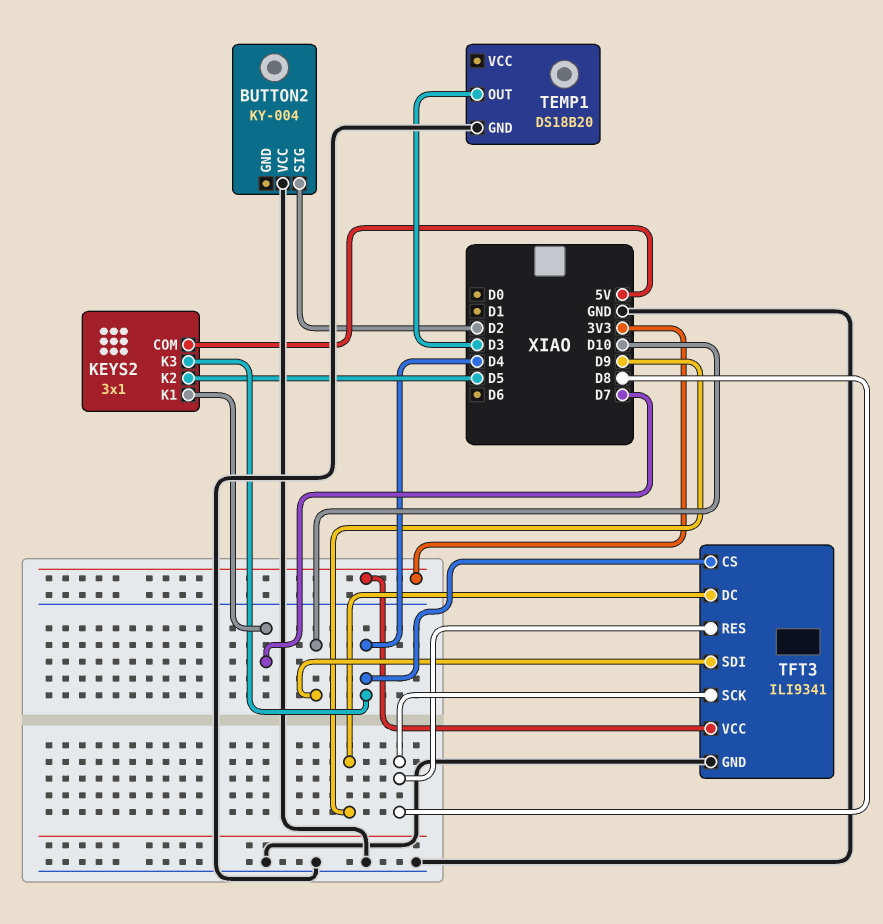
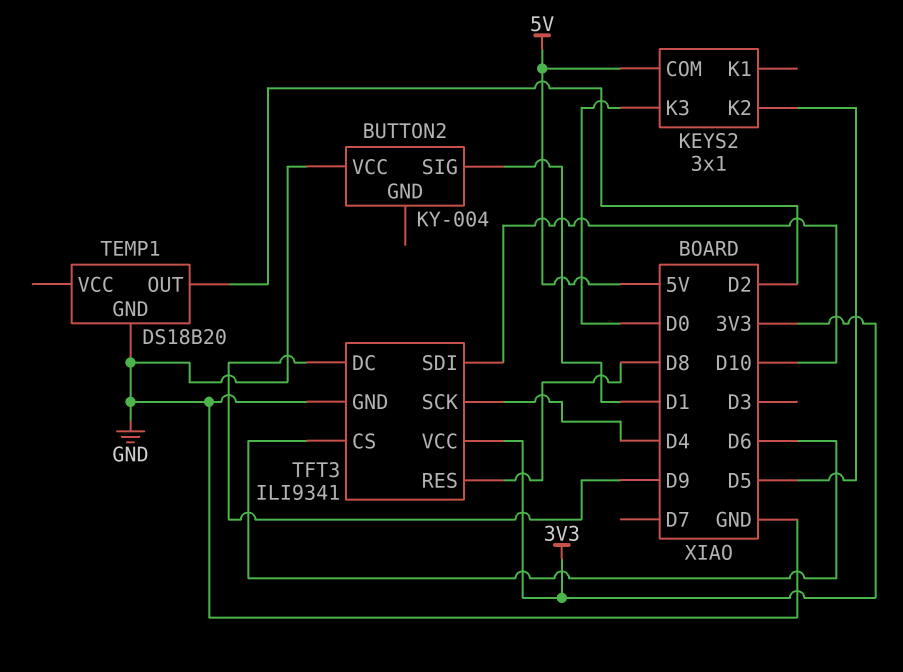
BUTTON2 pin SIG: D2 -> D1
KEYS2 pin K1: D7 -> none
KEYS2 pin K3: D4 -> D0
TEMP1 pin OUT: D3 -> D2
TFT3 pin CS: D4 -> D6
TFT3 pin SCK: D8 -> D4

